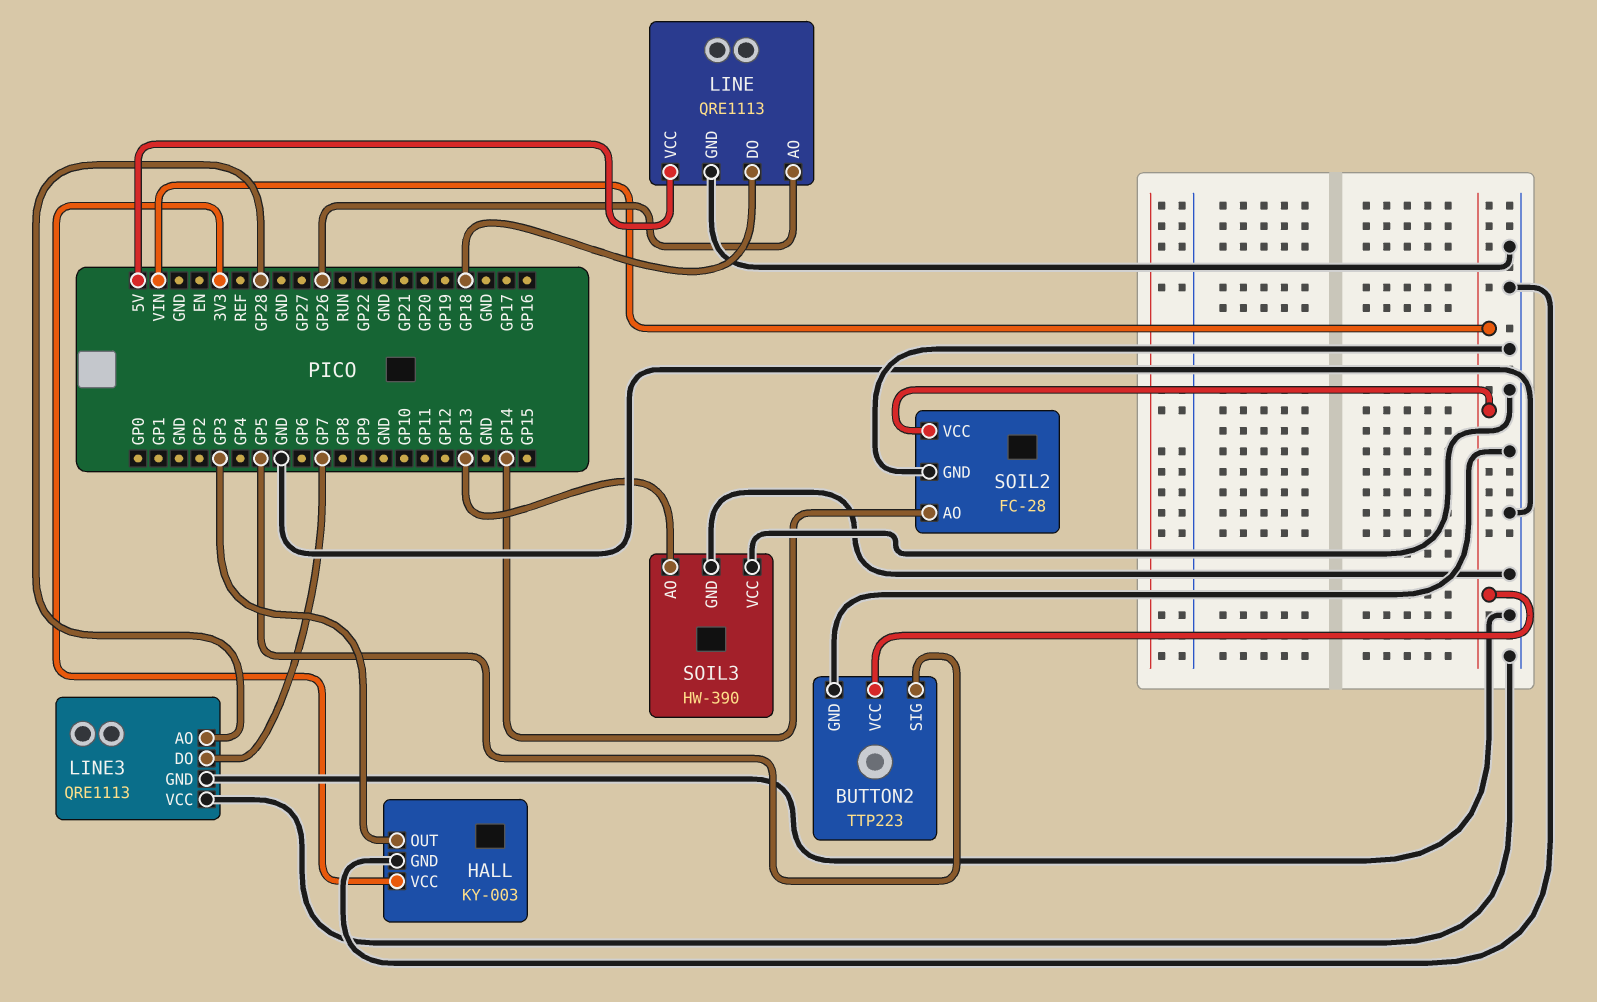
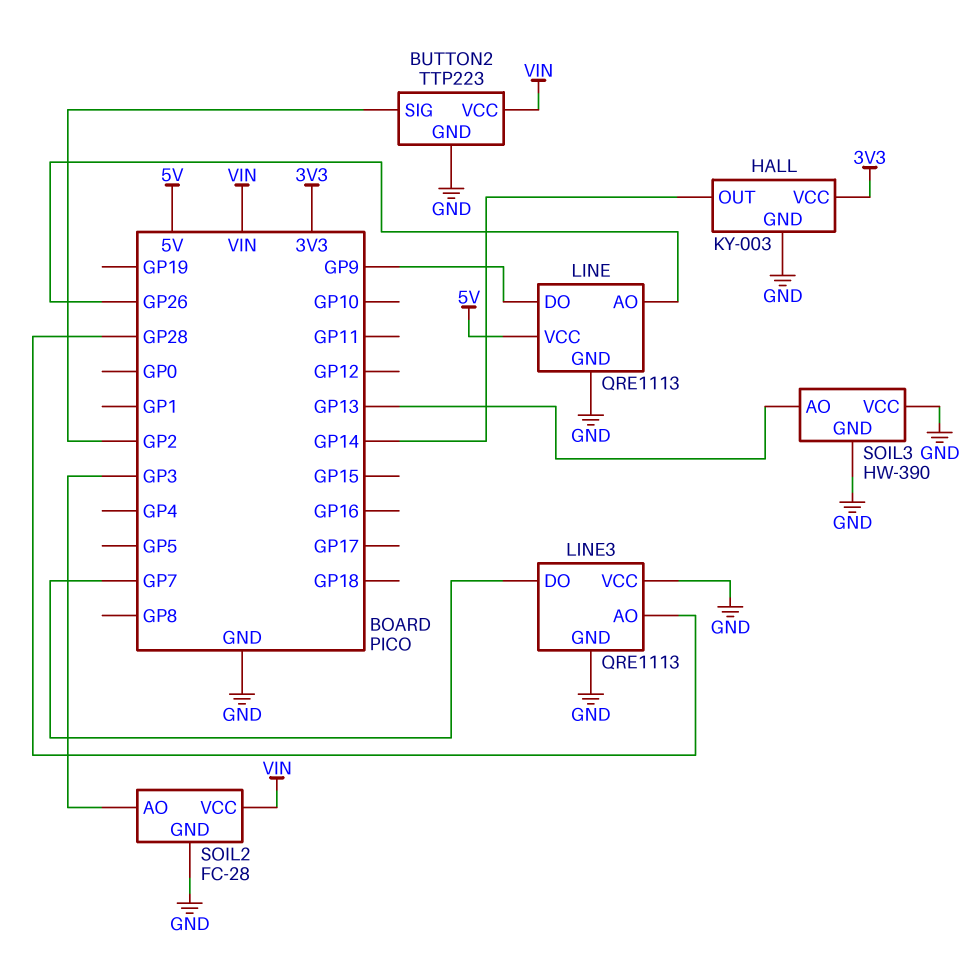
BUTTON2 pin SIG: GP5 -> GP2
HALL pin OUT: GP3 -> GP14
LINE pin DO: GP18 -> GP9
SOIL2 pin AO: GP14 -> GP3

